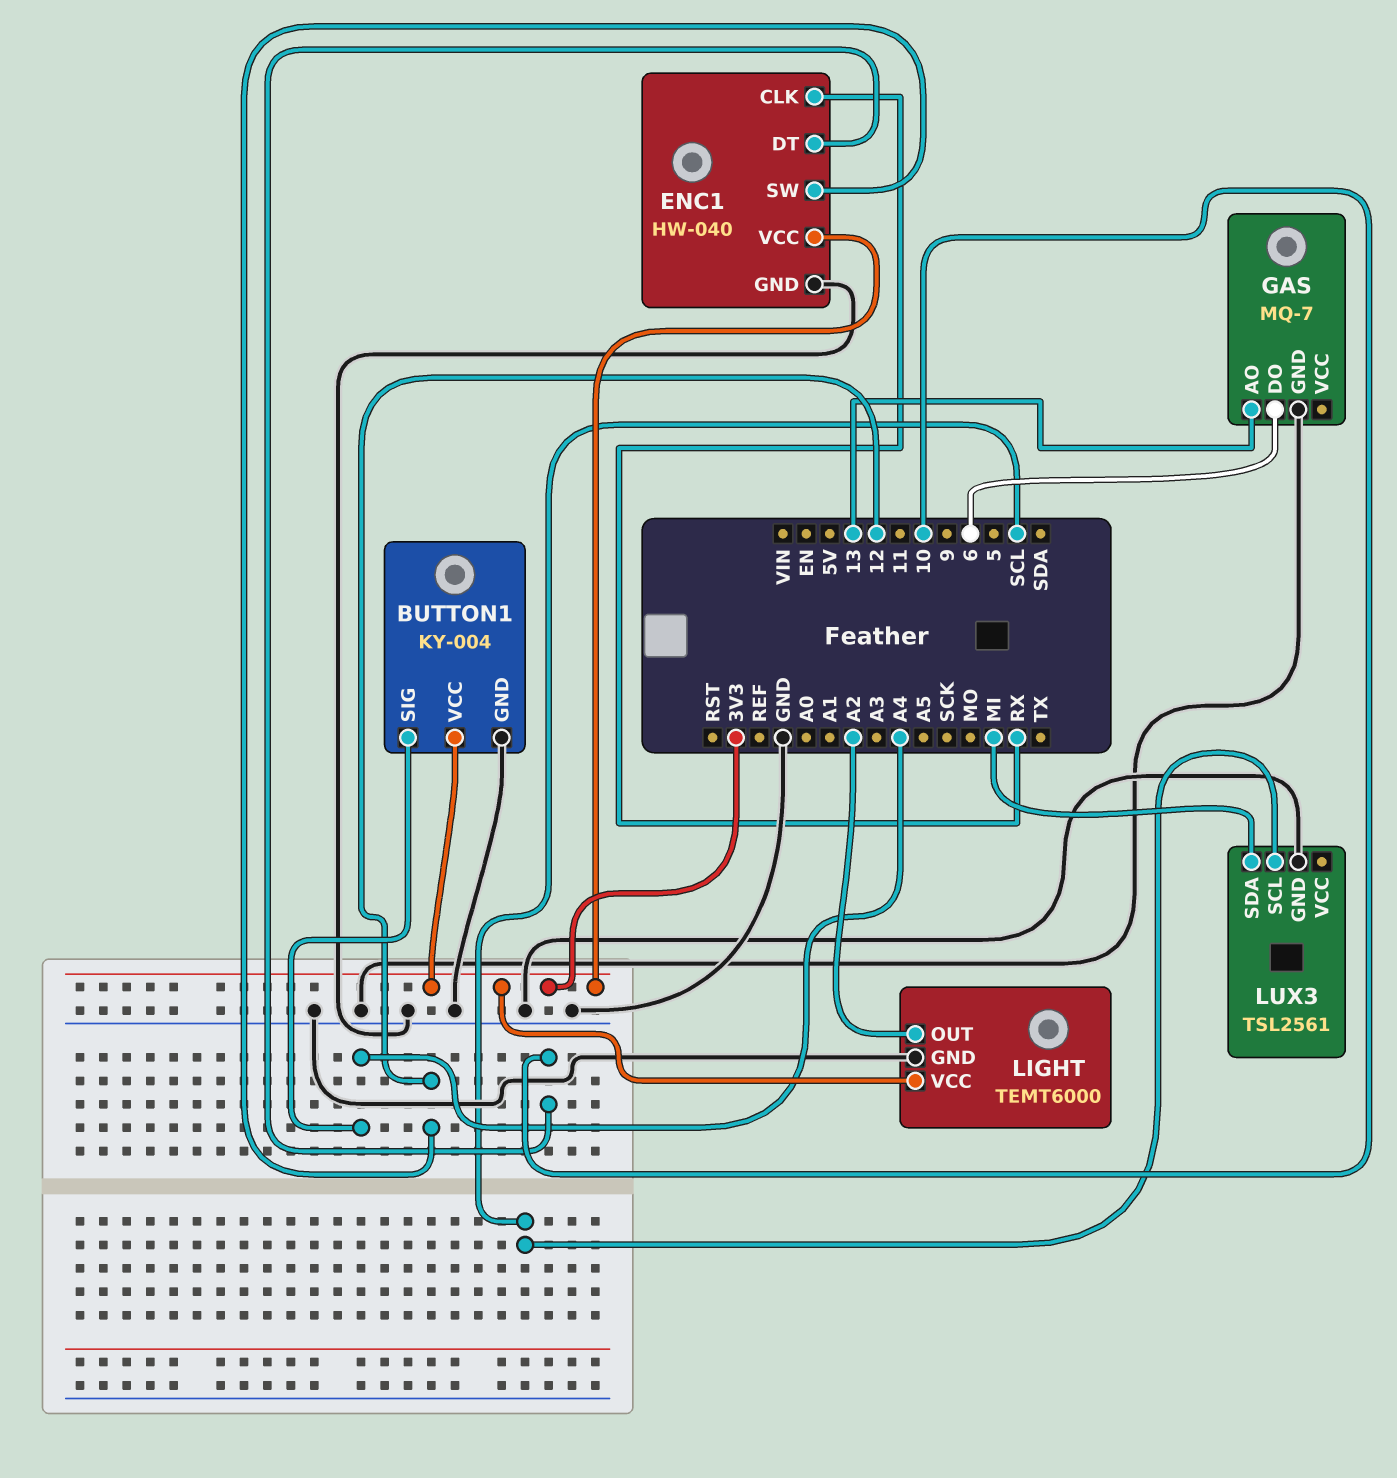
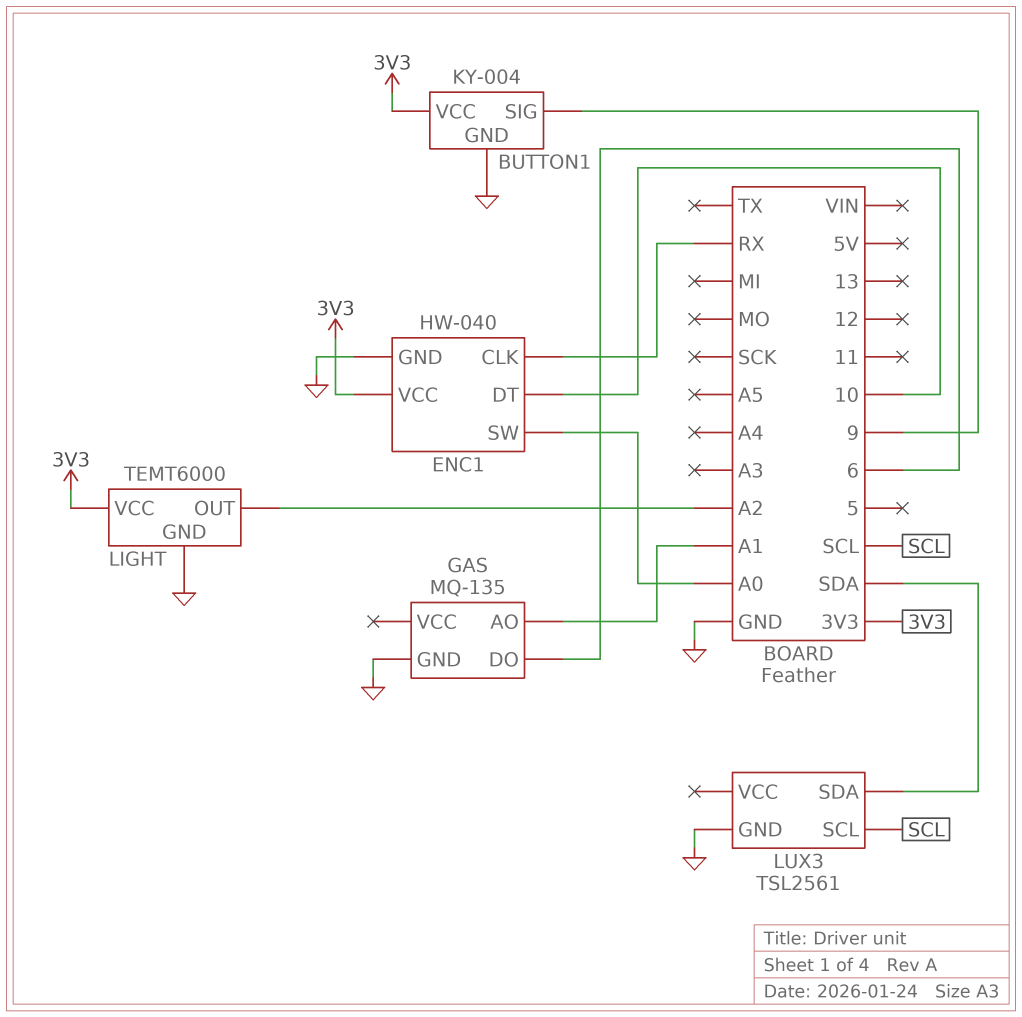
BUTTON1 pin SIG: A4 -> 9
ENC1 pin SW: 12 -> A0
GAS: MQ-7 -> MQ-135
GAS pin AO: 13 -> A1
LUX3 pin SDA: MI -> SDA

